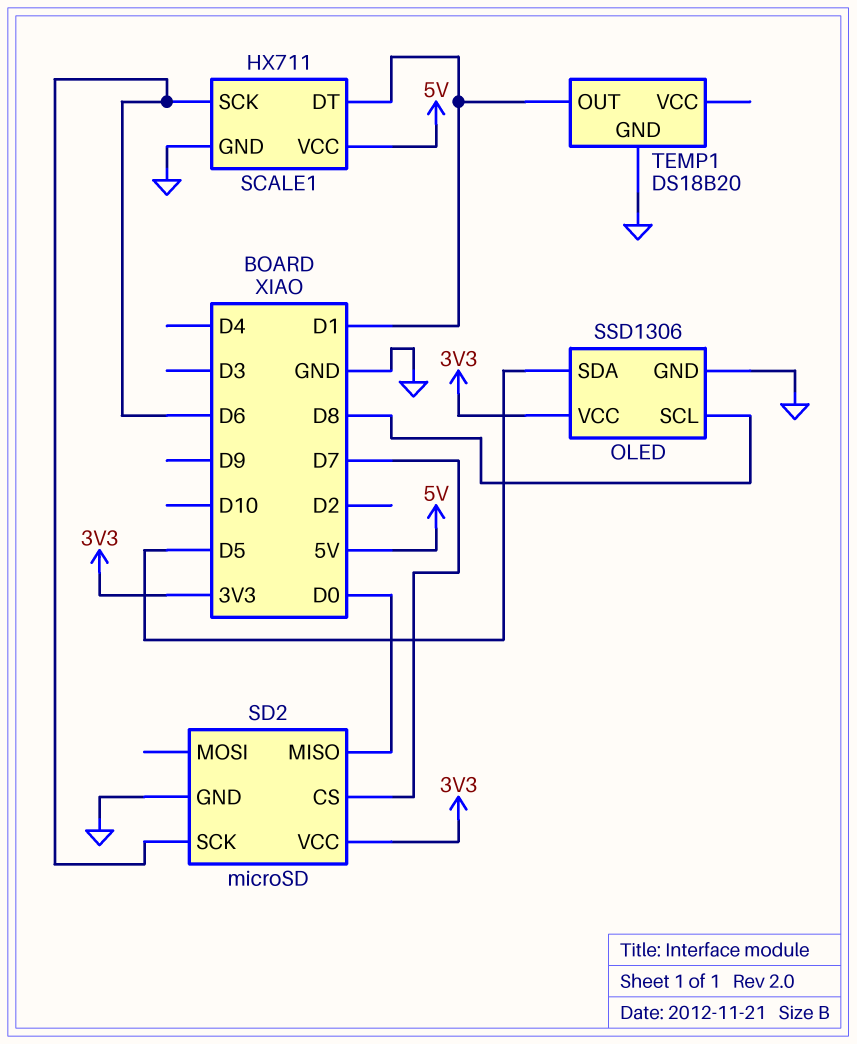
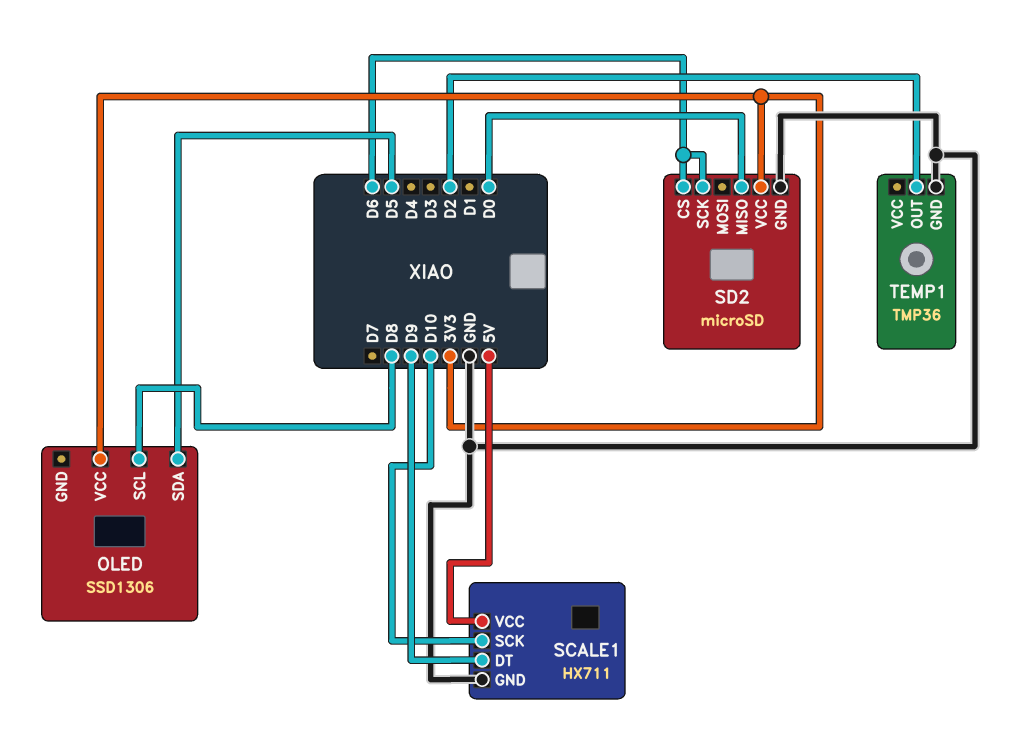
OLED pin GND: GND -> none
SCALE1 pin DT: D1 -> D9
SCALE1 pin SCK: D6 -> D10
SD2 pin CS: D7 -> D6
TEMP1: DS18B20 -> TMP36
TEMP1 pin OUT: D1 -> D2

